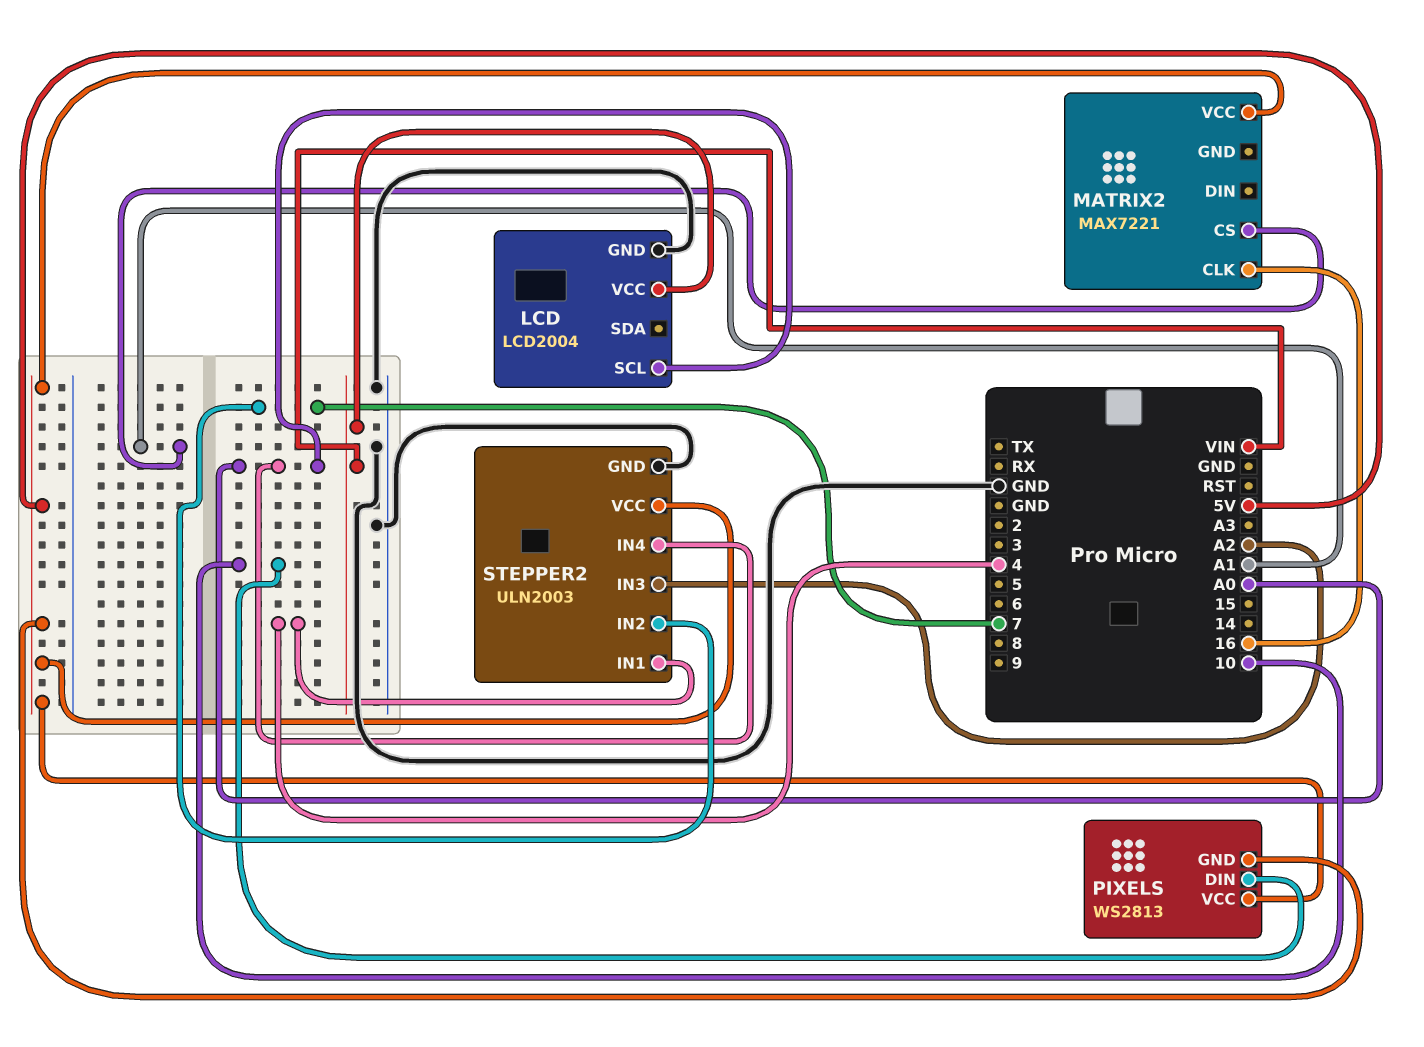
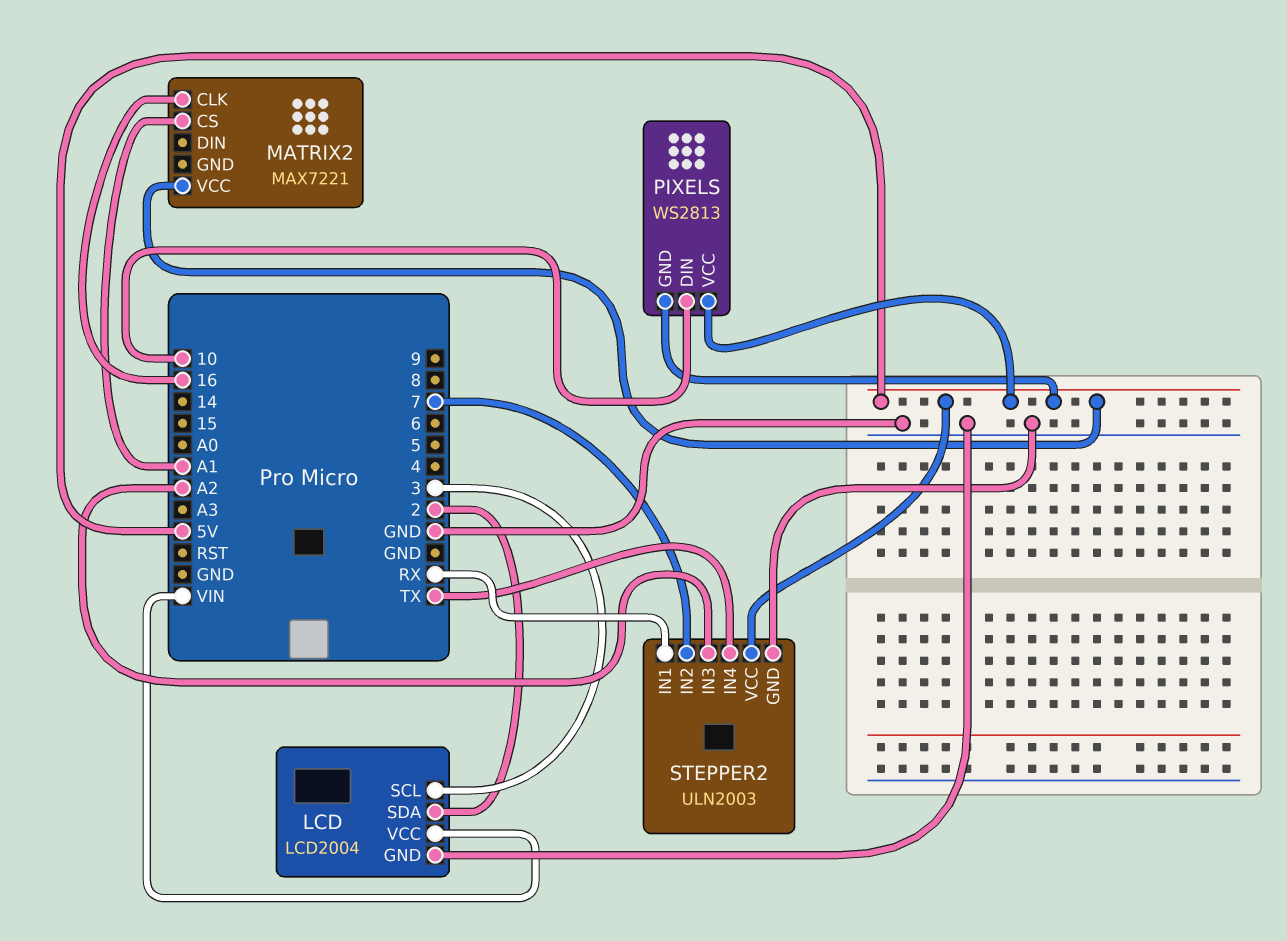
LCD pin SCL: A0 -> 3
LCD pin SDA: none -> 2
STEPPER2 pin IN1: 4 -> RX
STEPPER2 pin IN4: A0 -> TX

